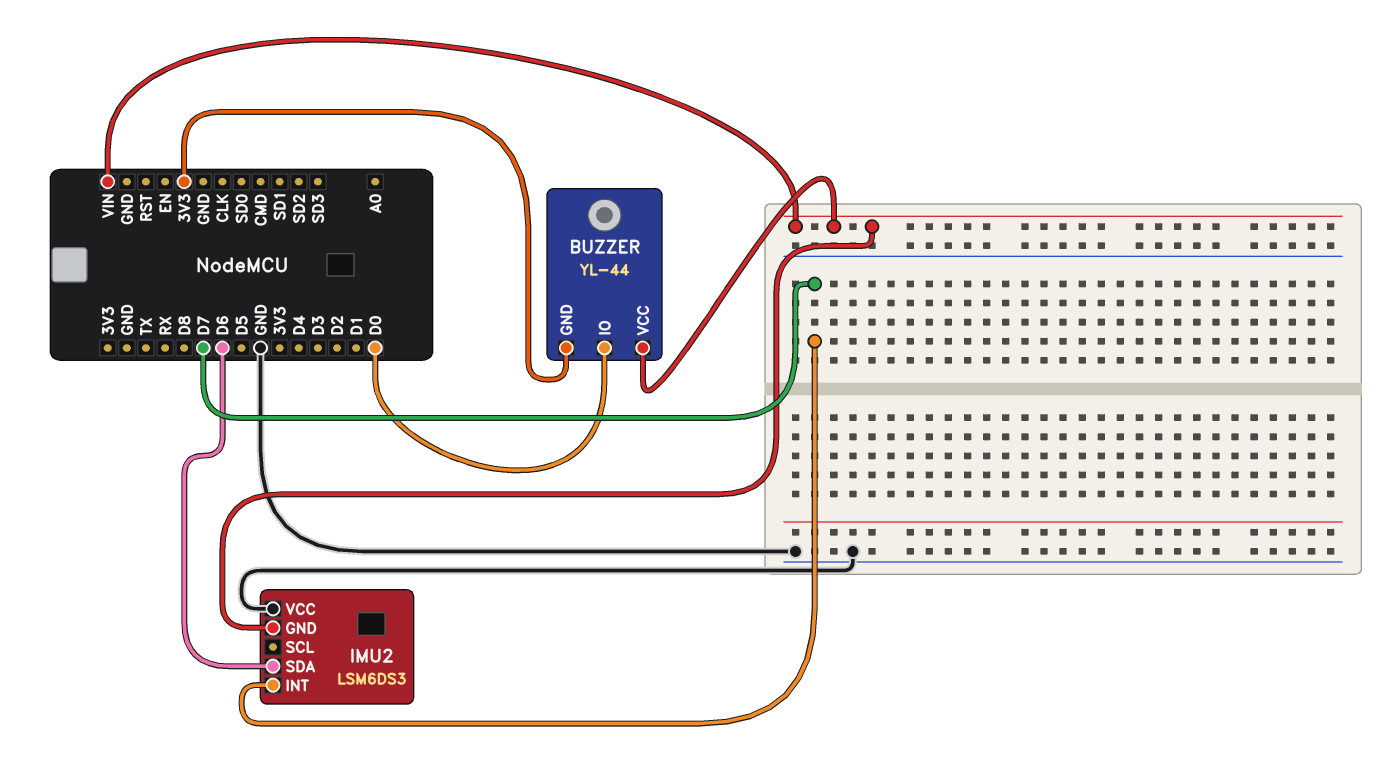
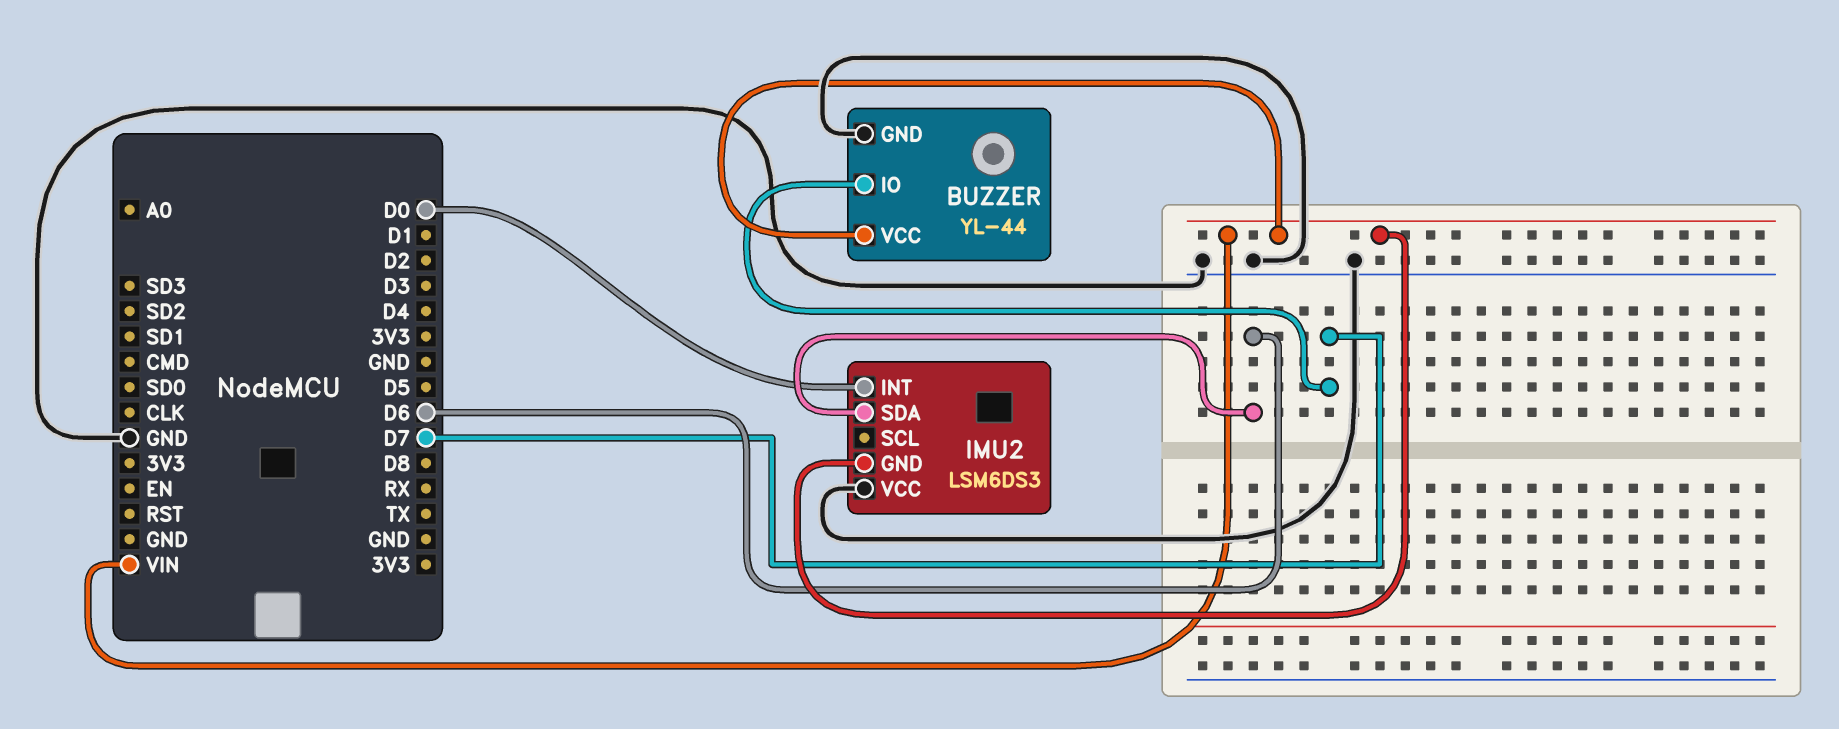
BUZZER pin GND: 3V3 -> GND
BUZZER pin IO: D0 -> D7
IMU2 pin INT: D7 -> D0

